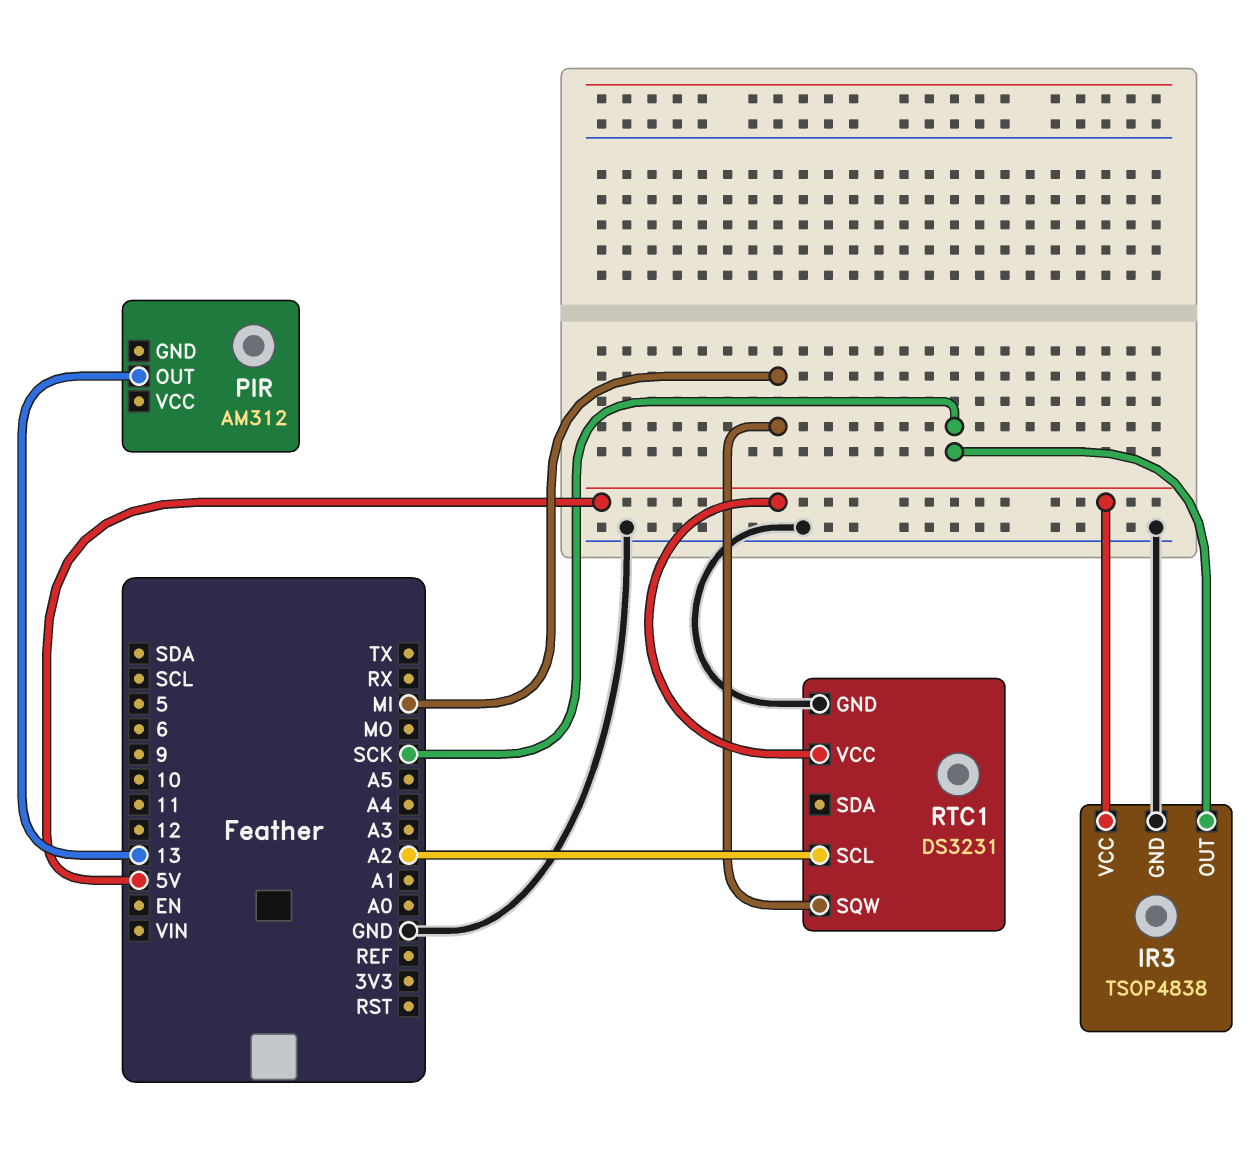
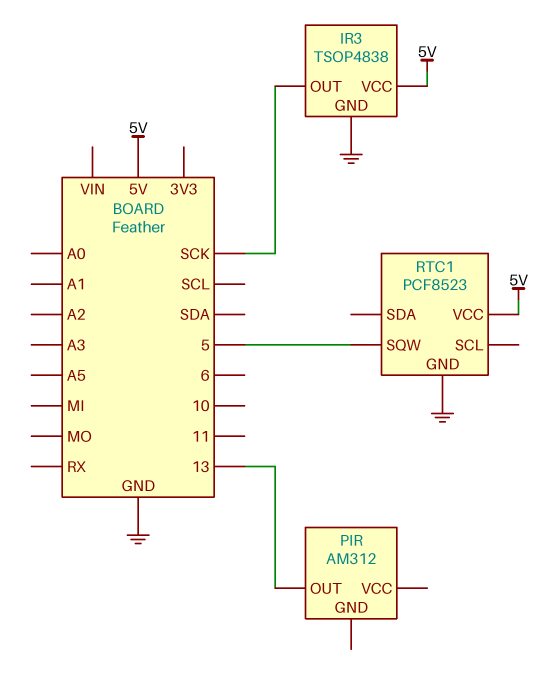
RTC1: DS3231 -> PCF8523
RTC1 pin SCL: A2 -> none
RTC1 pin SQW: MI -> 5

